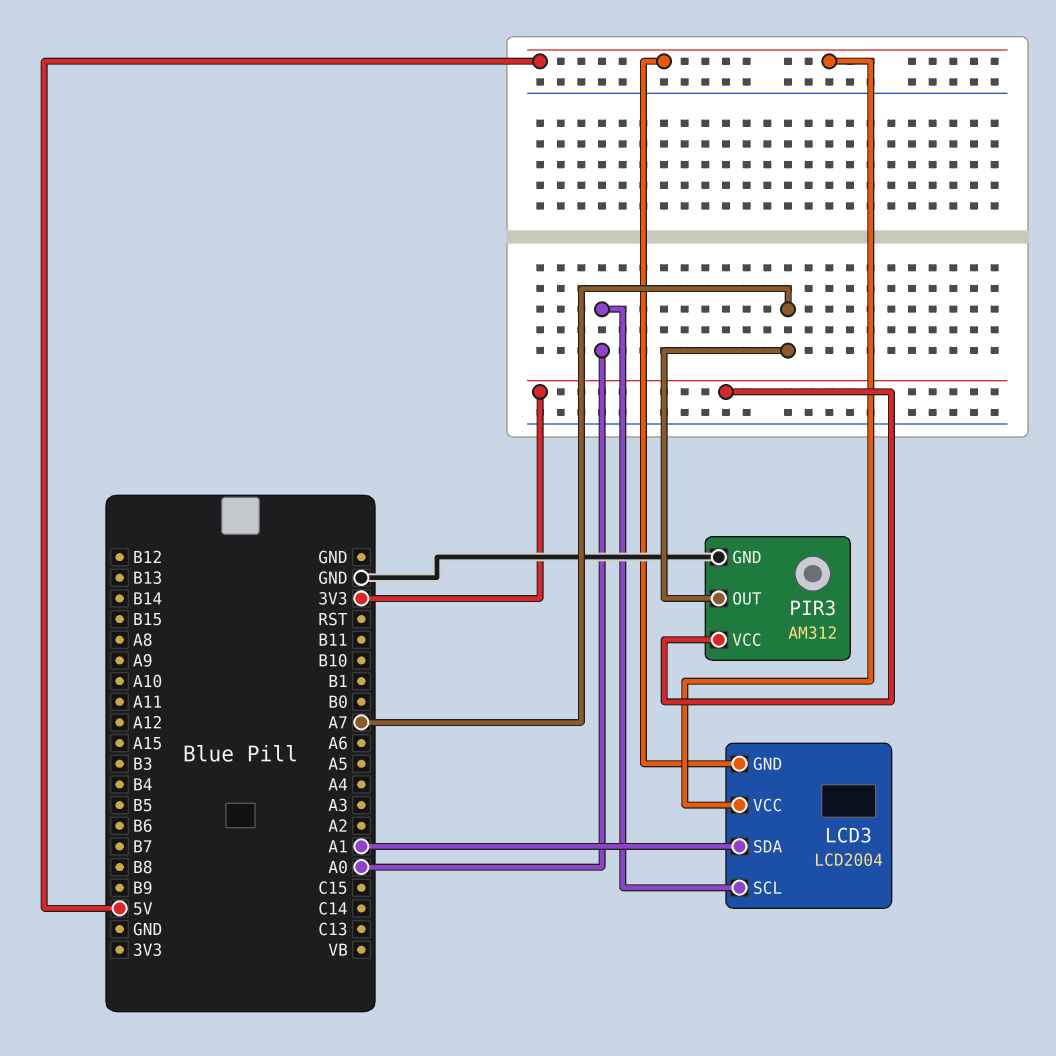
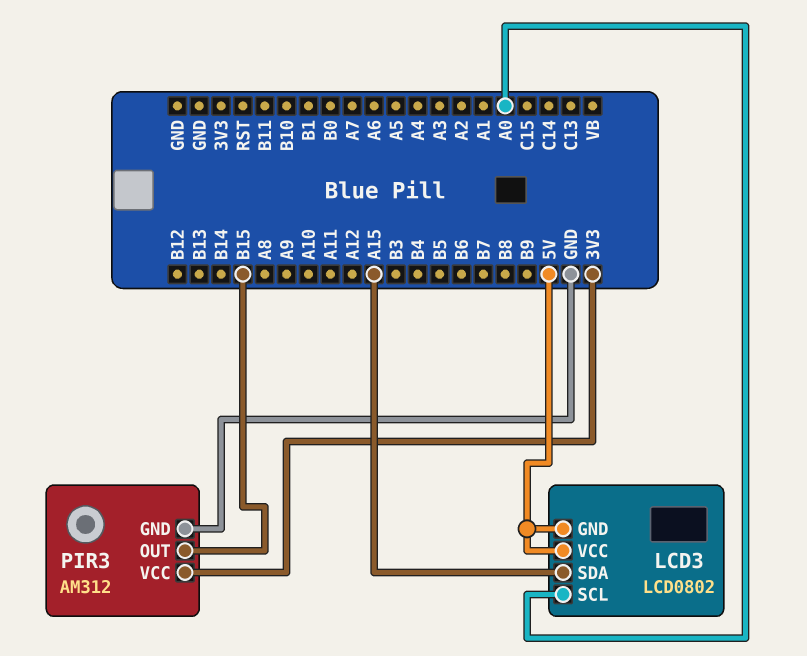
LCD3: LCD2004 -> LCD0802
LCD3 pin SDA: A1 -> A15
PIR3 pin OUT: A7 -> B15

